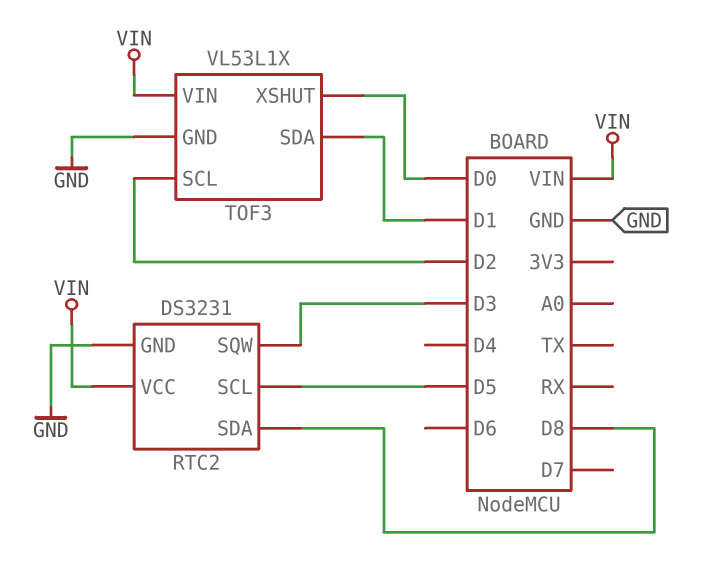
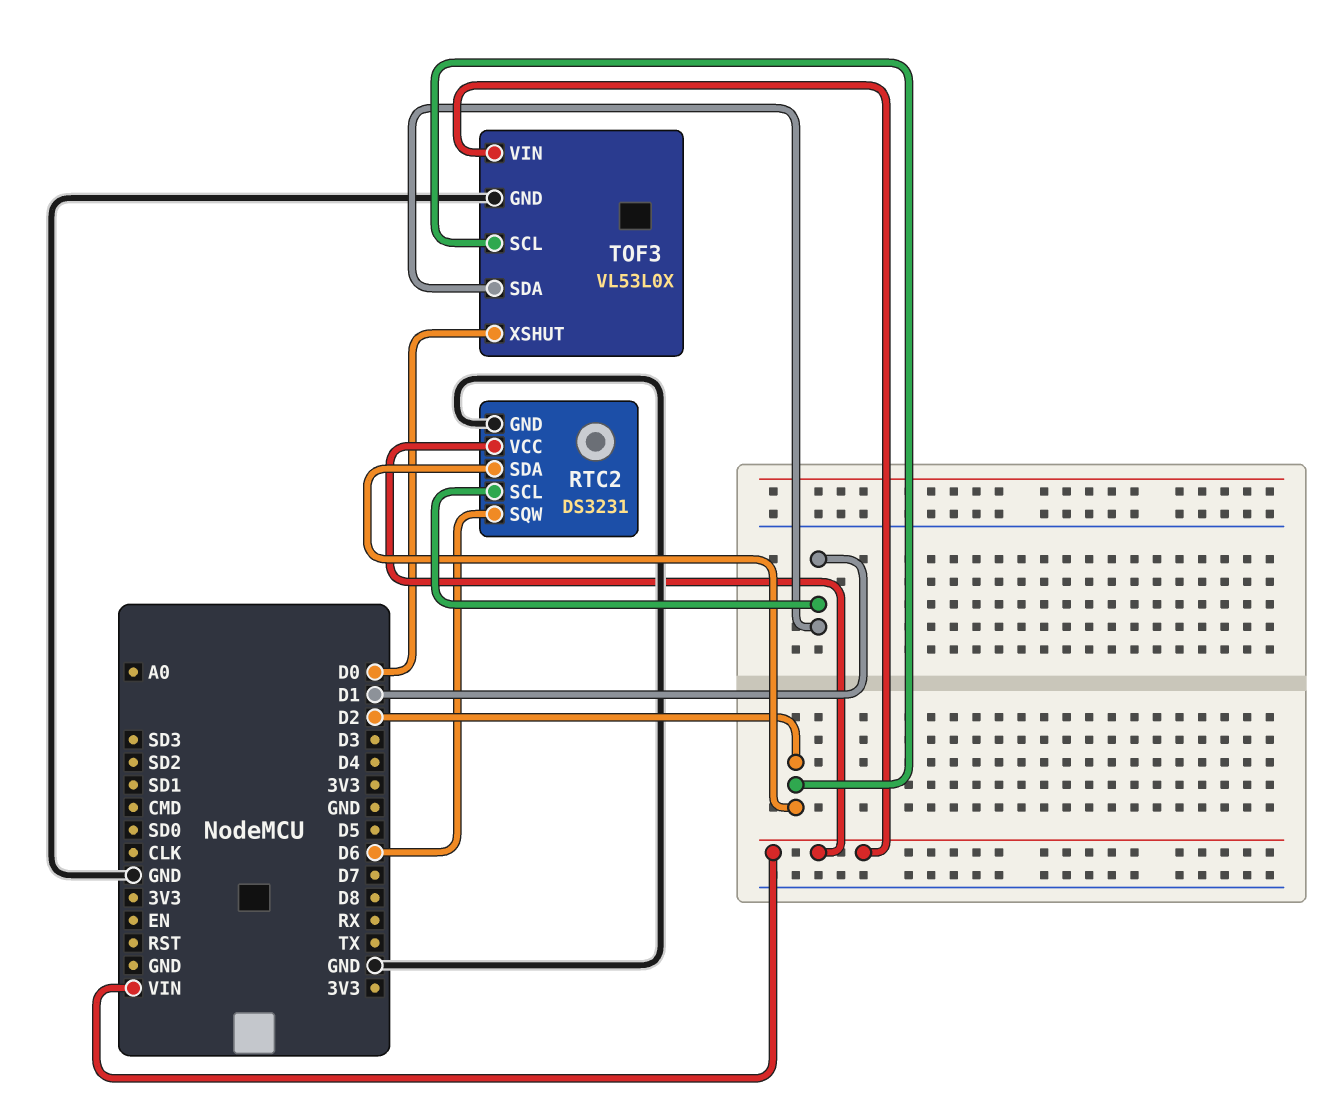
RTC2 pin SCL: D5 -> D1
RTC2 pin SDA: D8 -> D2
RTC2 pin SQW: D3 -> D6
TOF3: VL53L1X -> VL53L0X

